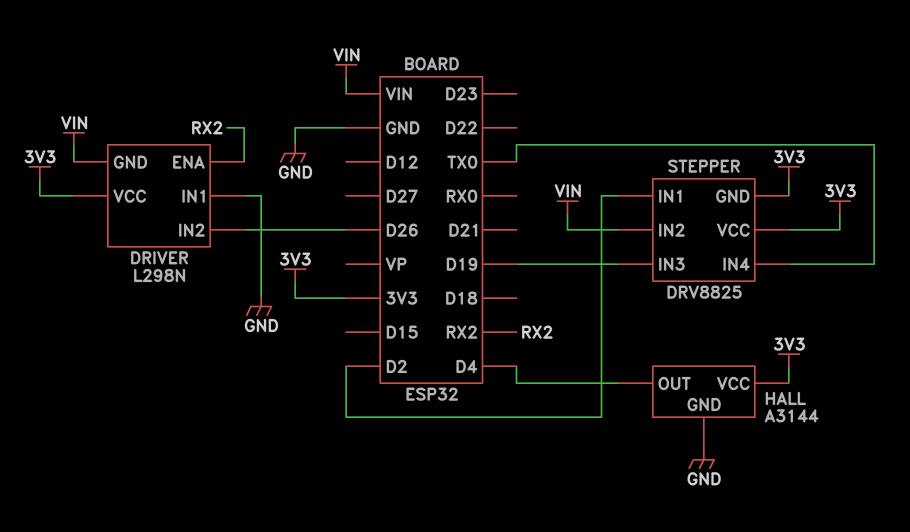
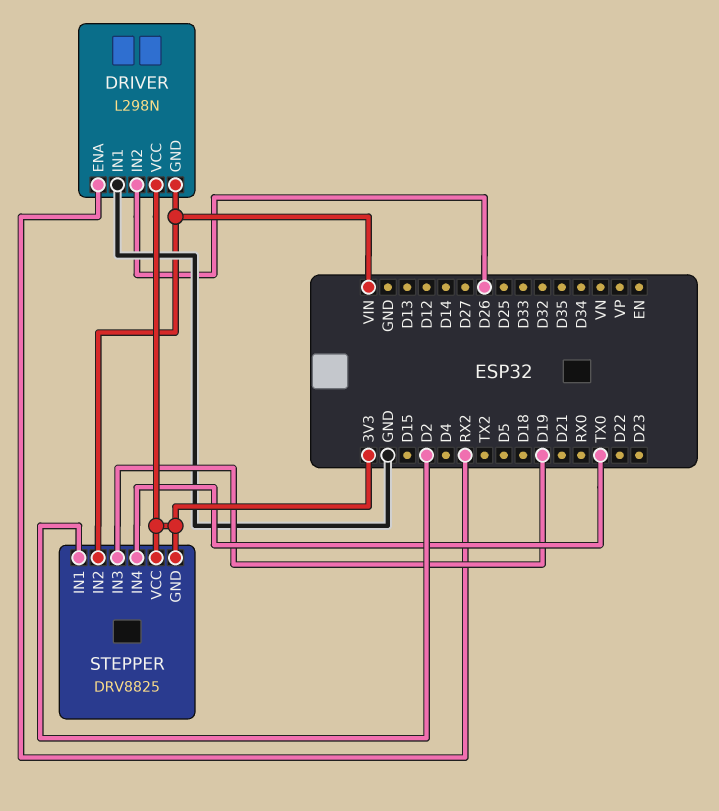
HALL: A3144 -> none
HALL pin GND: GND -> none
HALL pin OUT: D4 -> none
HALL pin VCC: 3V3 -> none

